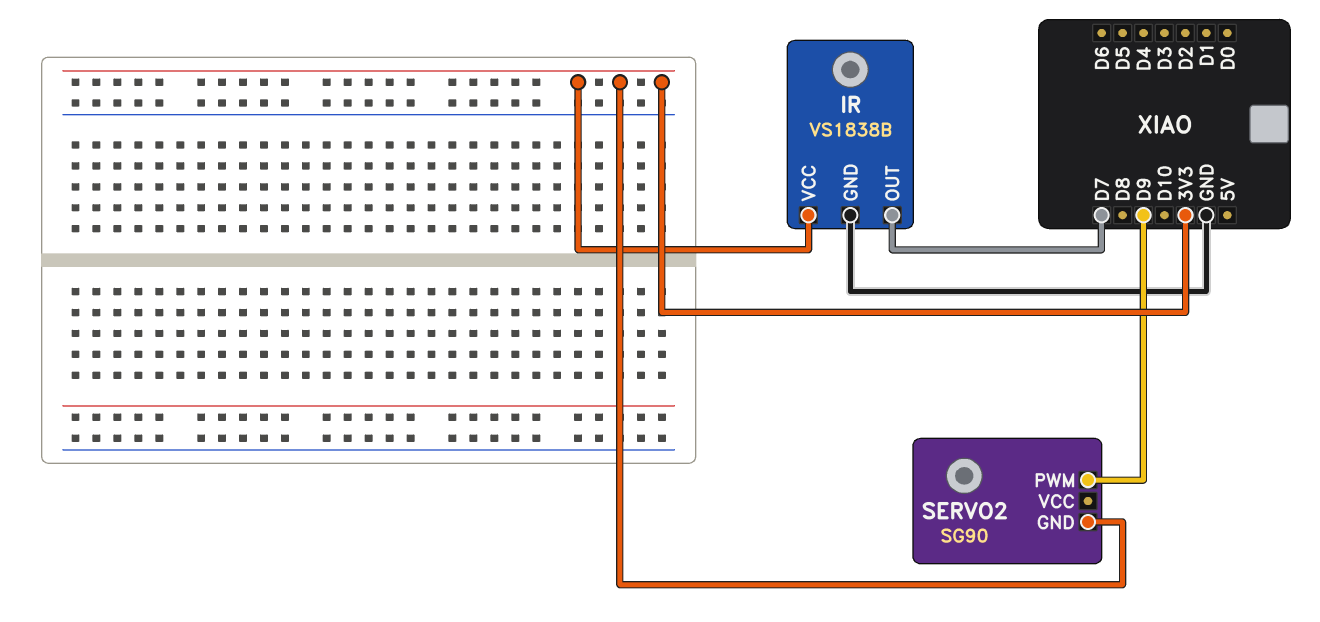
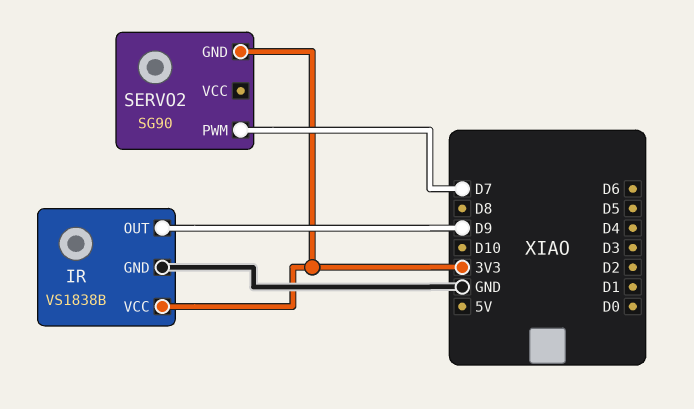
IR pin OUT: D7 -> D9
SERVO2 pin PWM: D9 -> D7

